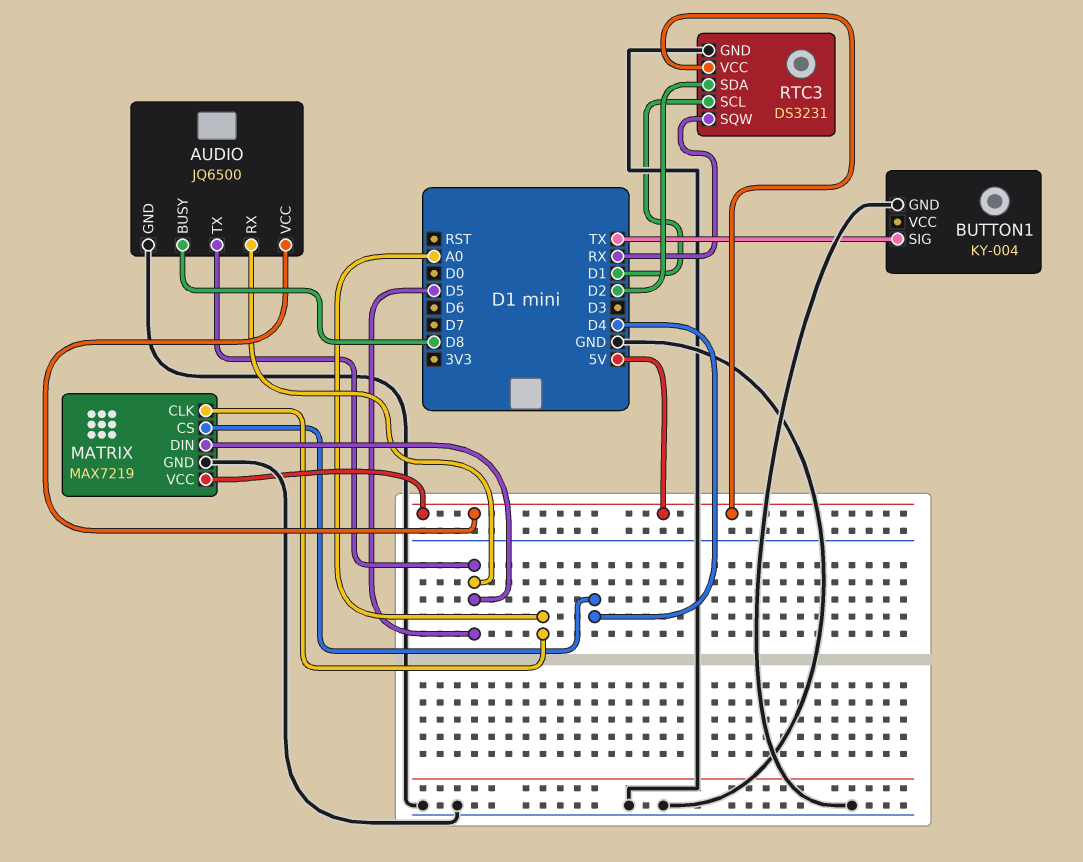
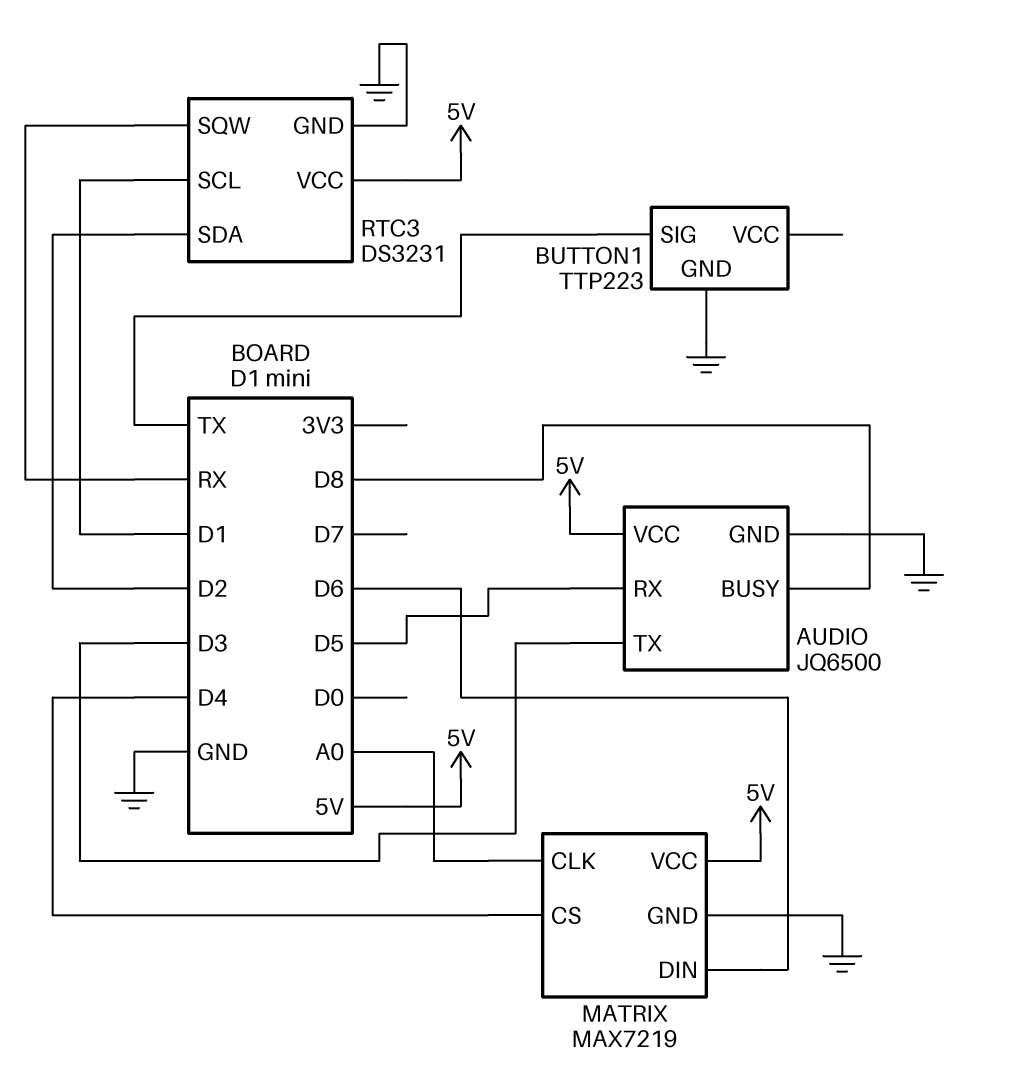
AUDIO pin TX: D5 -> D3
BUTTON1: KY-004 -> TTP223
MATRIX pin DIN: D5 -> D6

